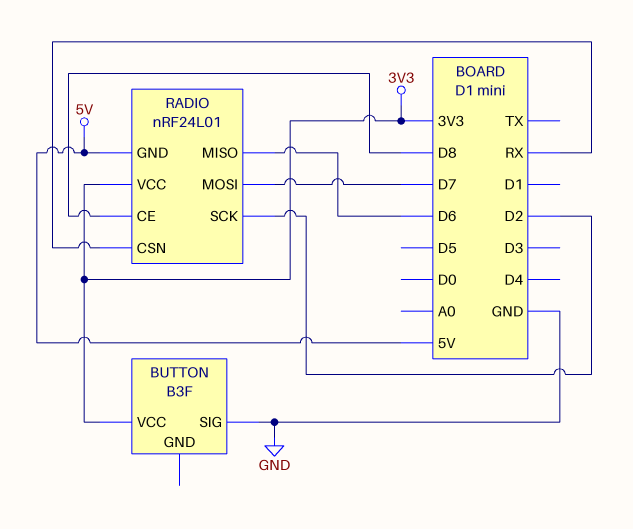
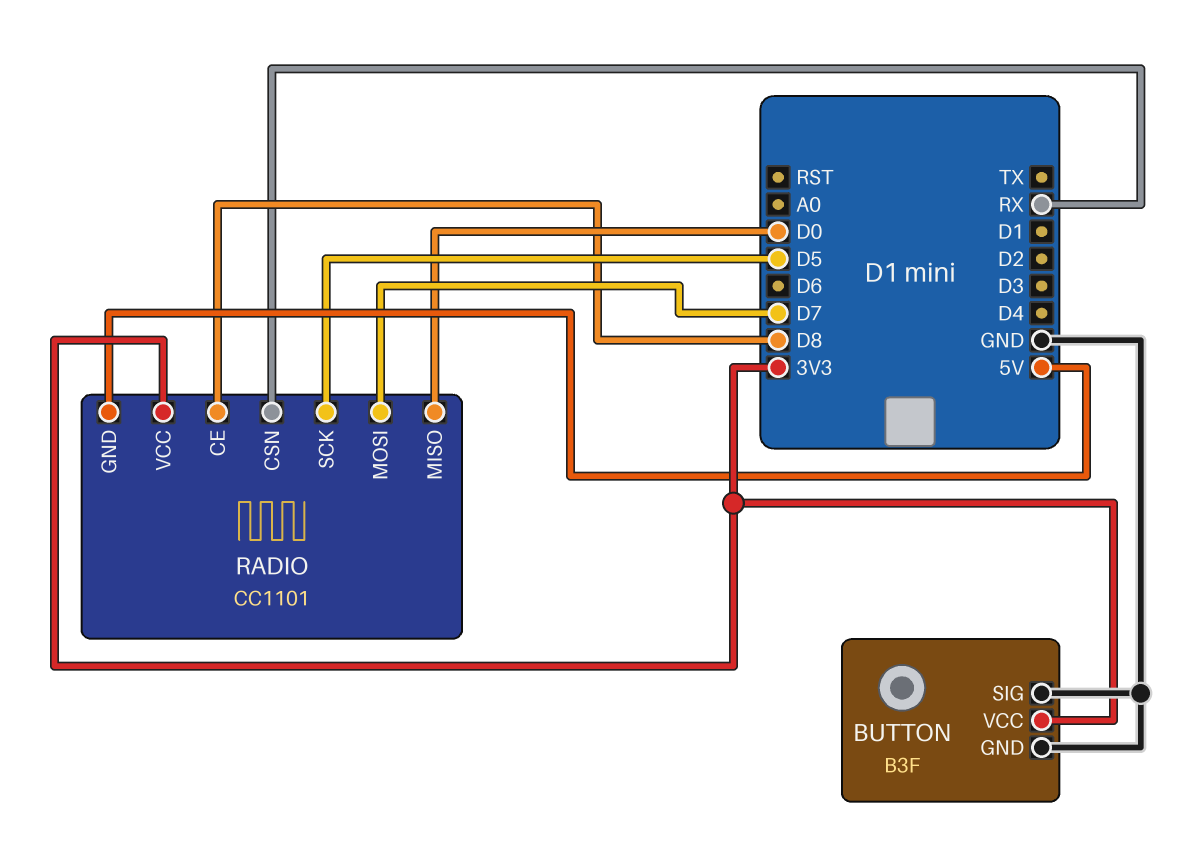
BUTTON pin GND: none -> GND
RADIO: nRF24L01 -> CC1101
RADIO pin MISO: D6 -> D0
RADIO pin SCK: D2 -> D5

